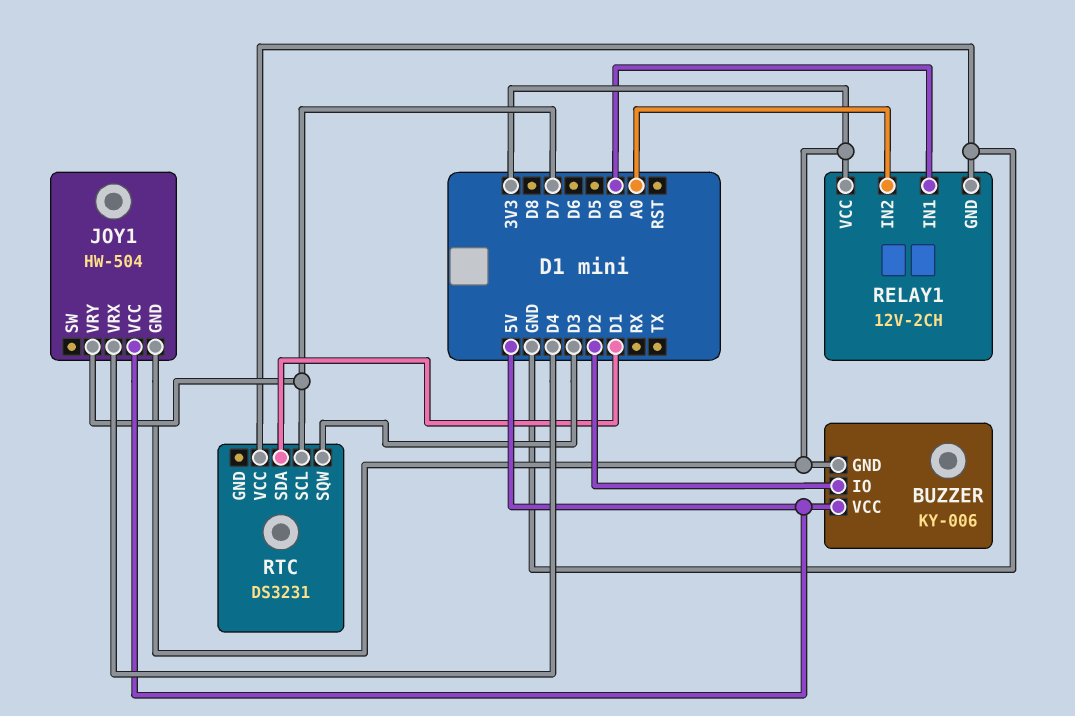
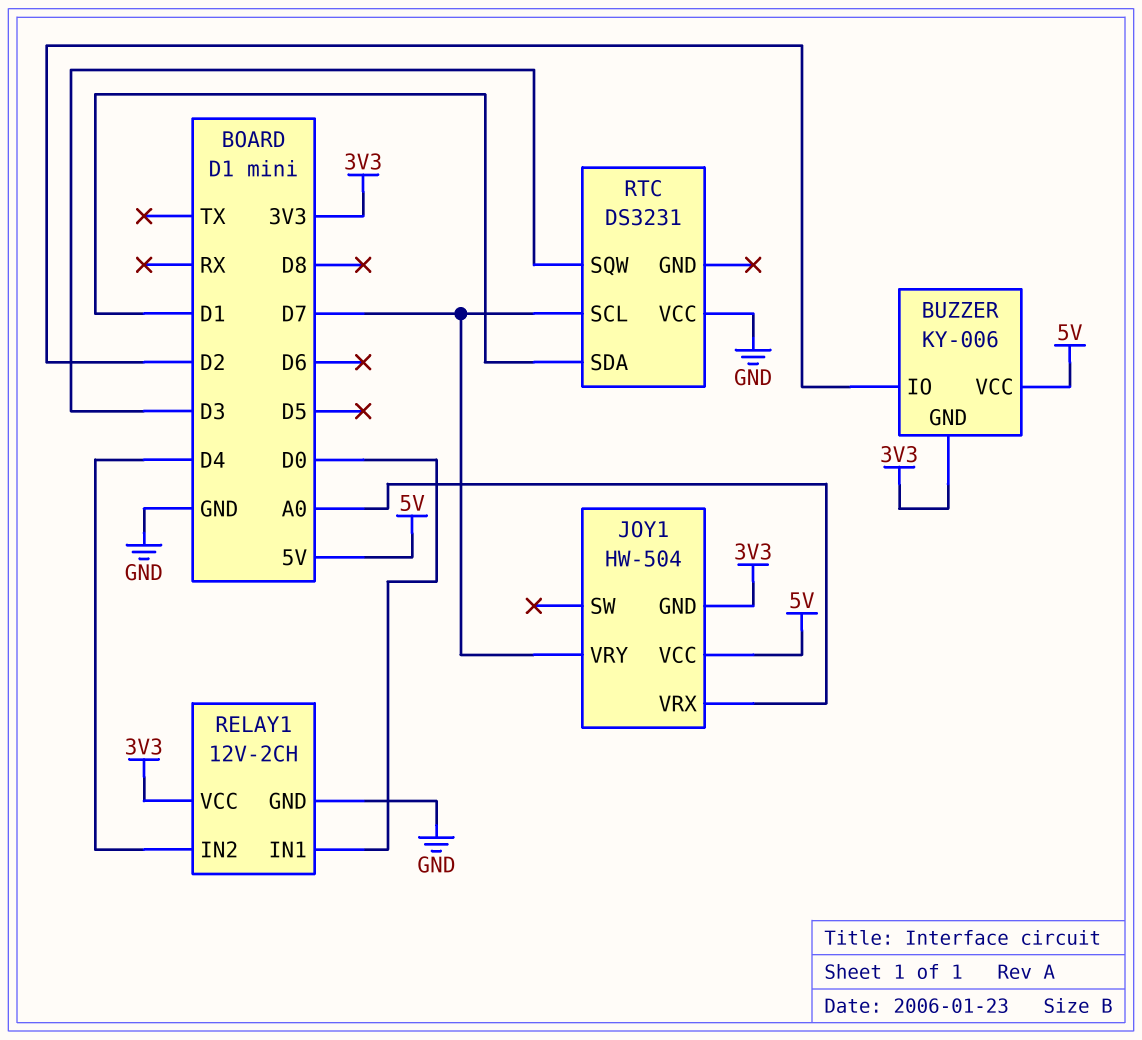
JOY1 pin VRX: D4 -> A0
RELAY1 pin IN2: A0 -> D4

